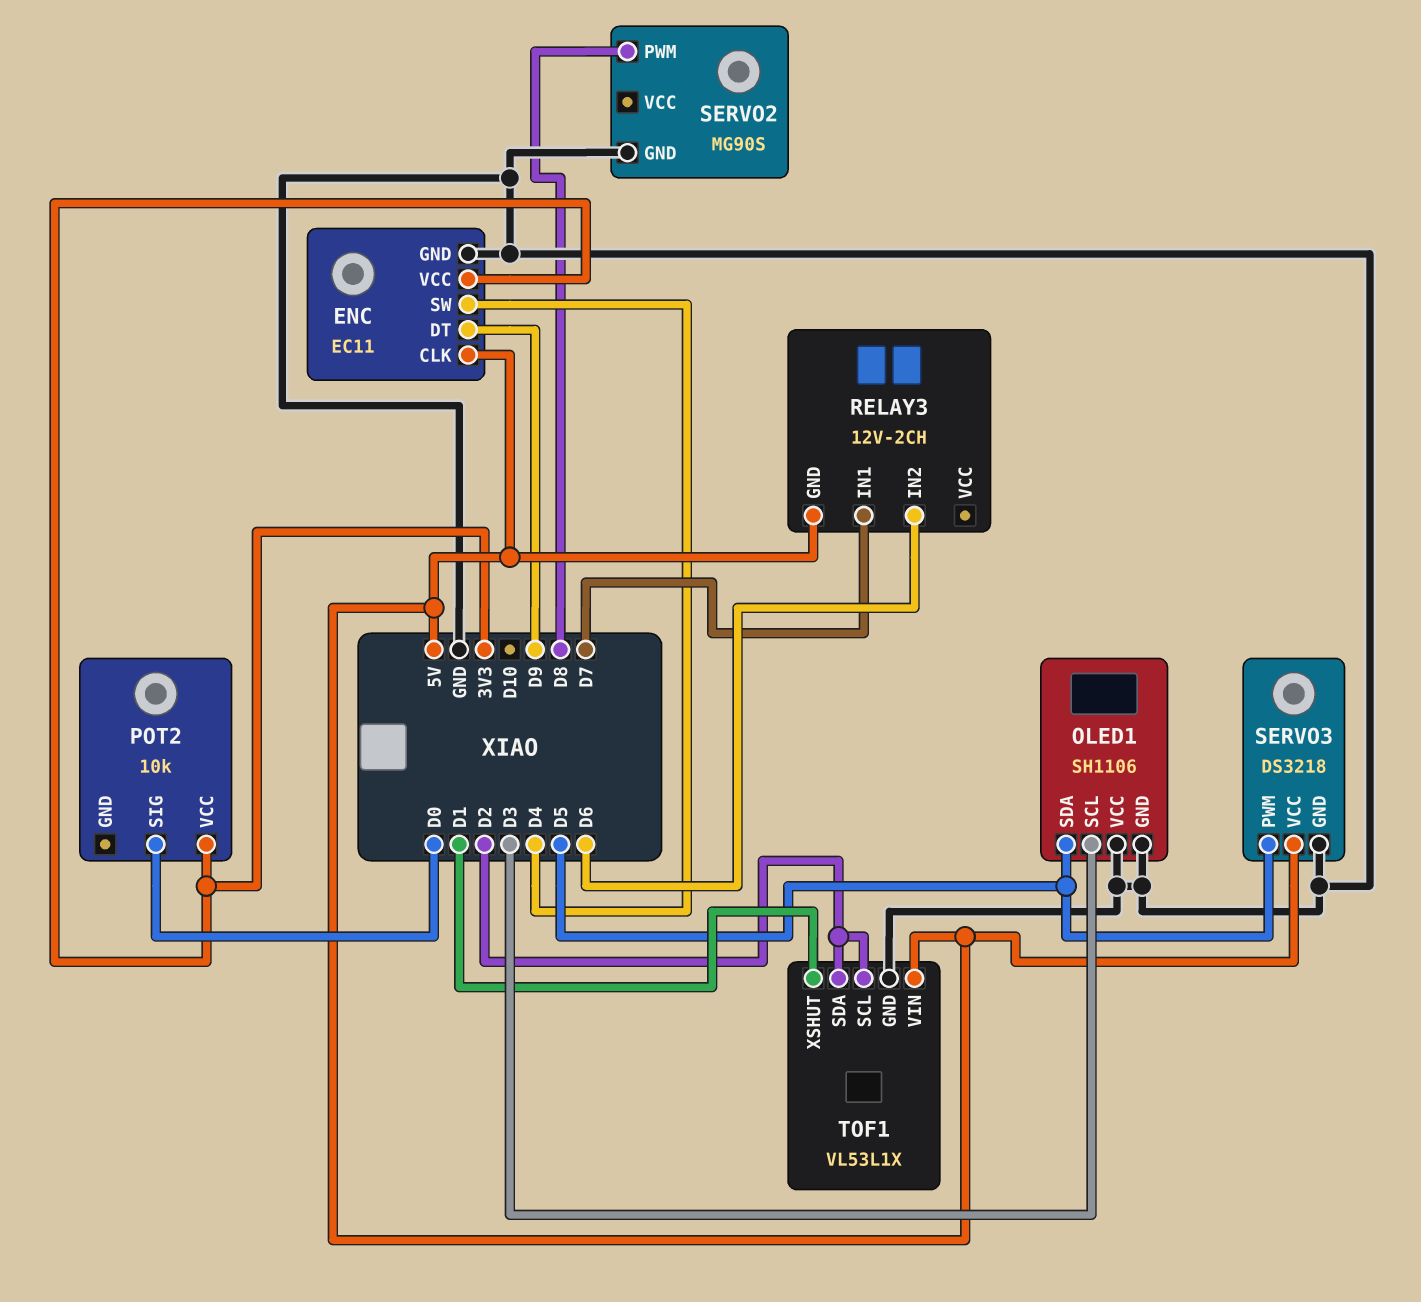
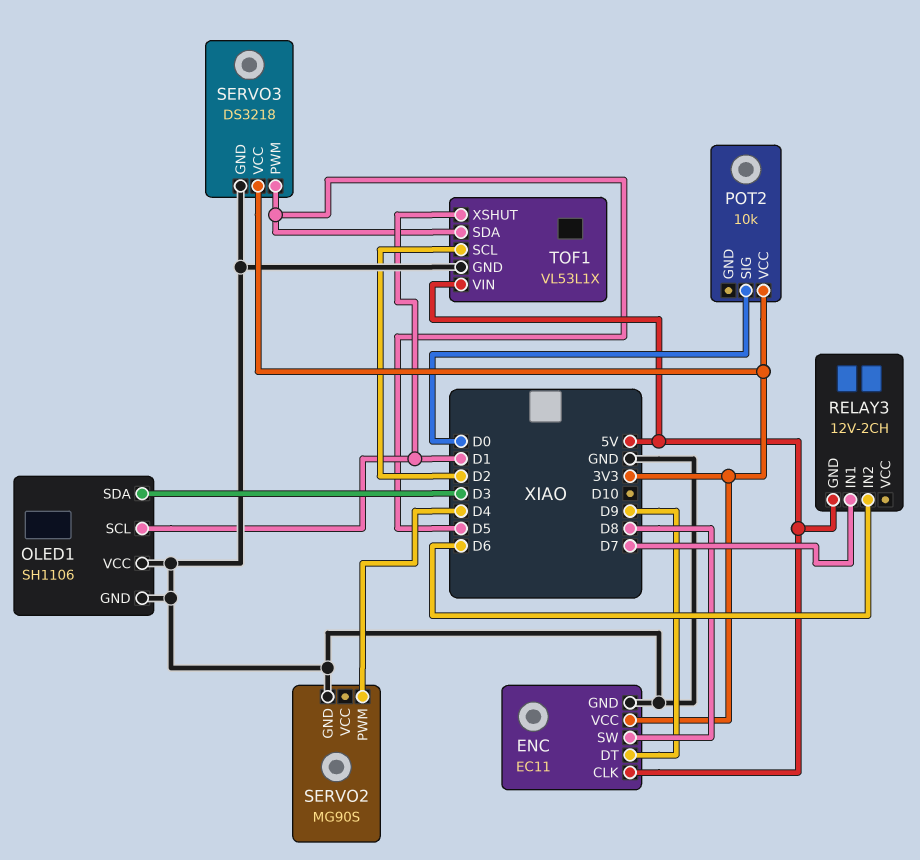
ENC pin SW: D4 -> D8
OLED1 pin SCL: D3 -> D1
OLED1 pin SDA: D5 -> D3
SERVO2 pin PWM: D8 -> D4
SERVO3 pin VCC: 5V -> 3V3
TOF1 pin SDA: D2 -> D5

